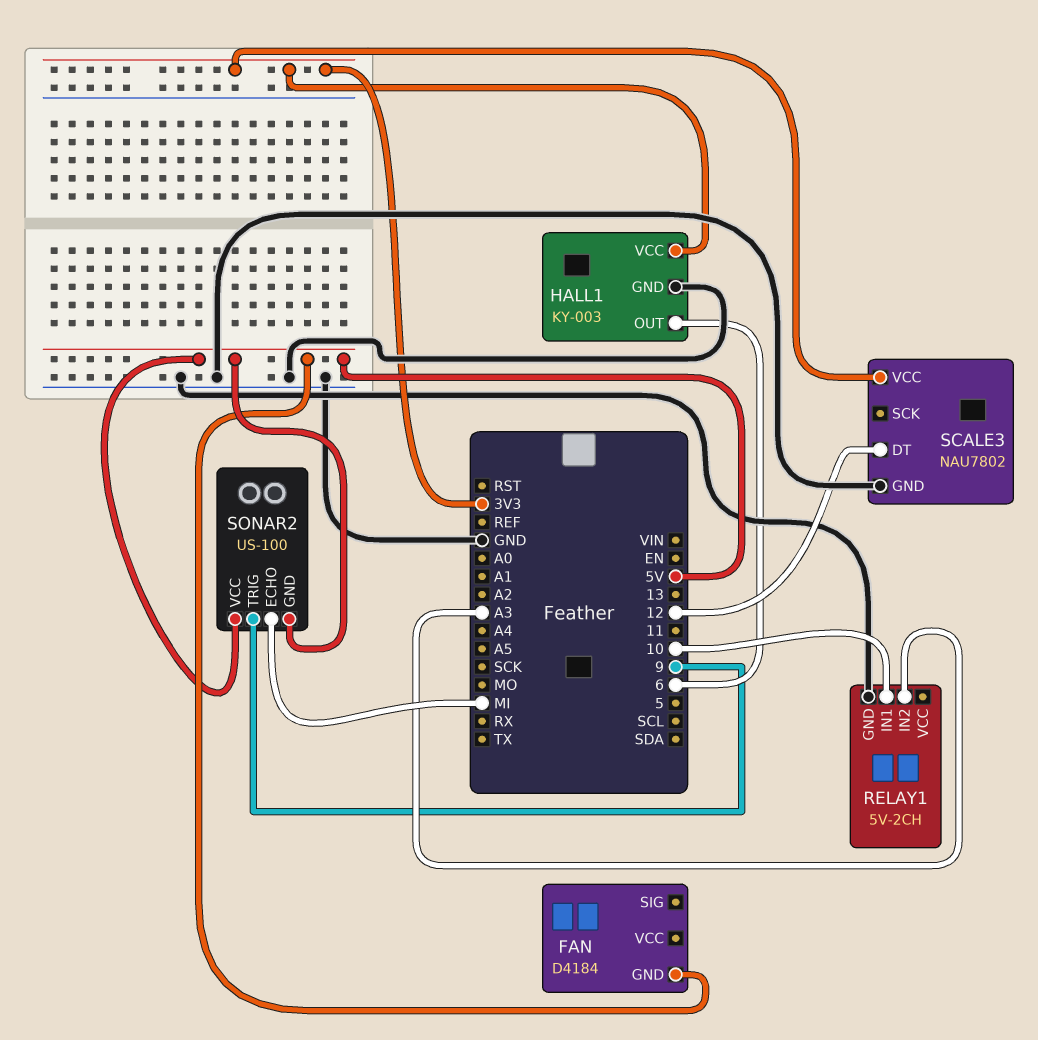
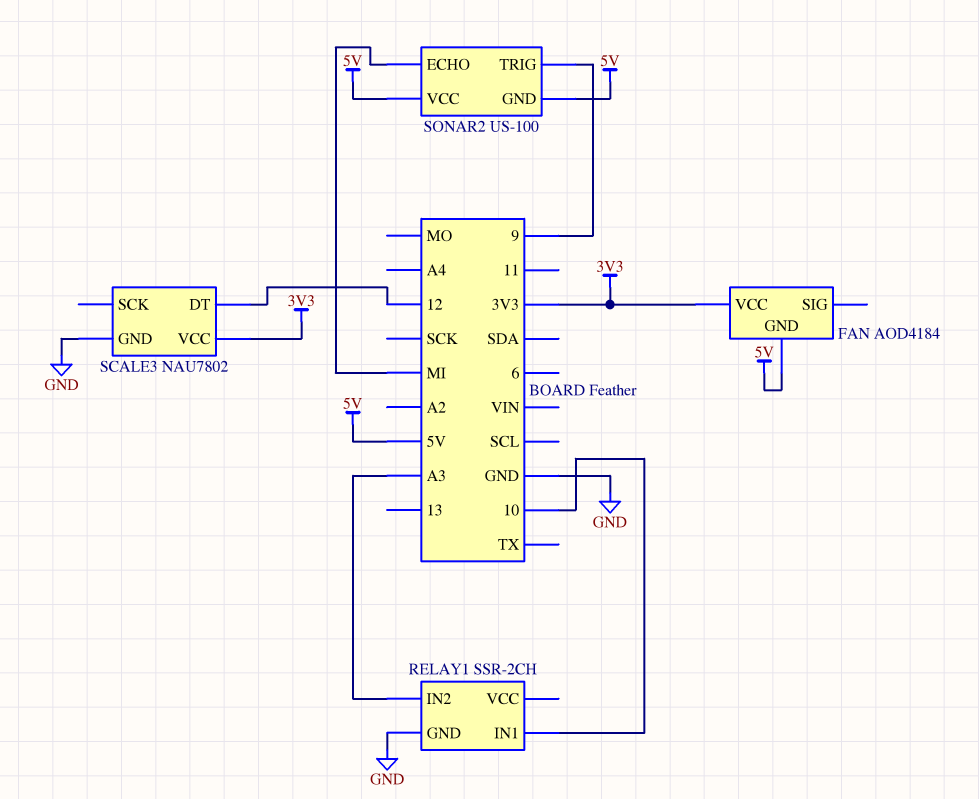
FAN: D4184 -> AOD4184
FAN pin VCC: none -> 3V3
HALL1: KY-003 -> none
HALL1 pin GND: GND -> none
HALL1 pin OUT: 6 -> none
HALL1 pin VCC: 3V3 -> none
RELAY1: 5V-2CH -> SSR-2CH

